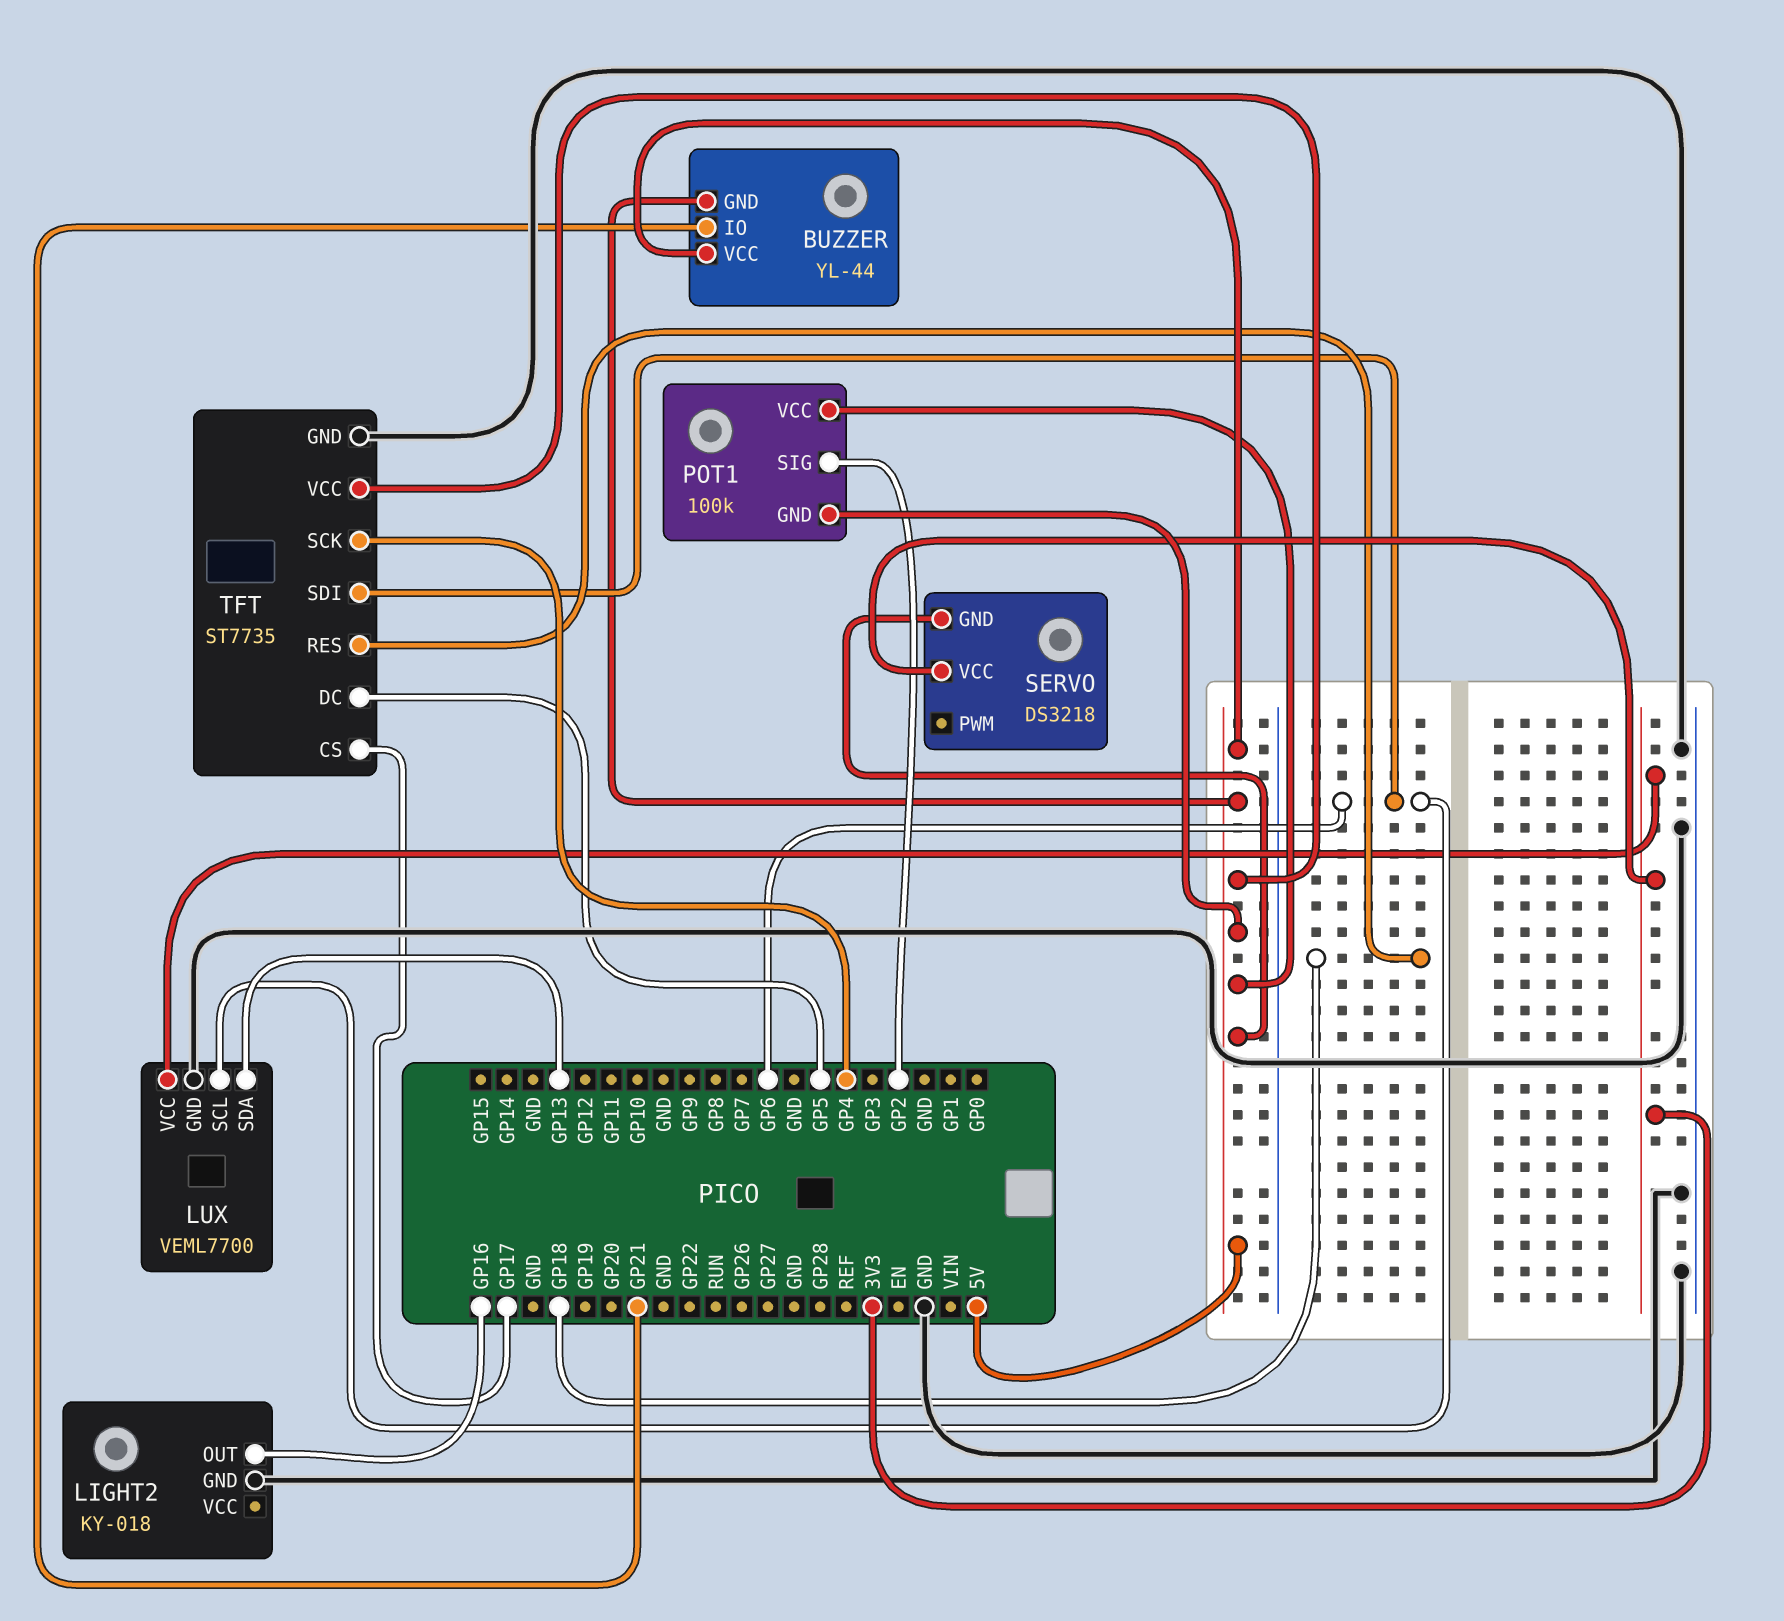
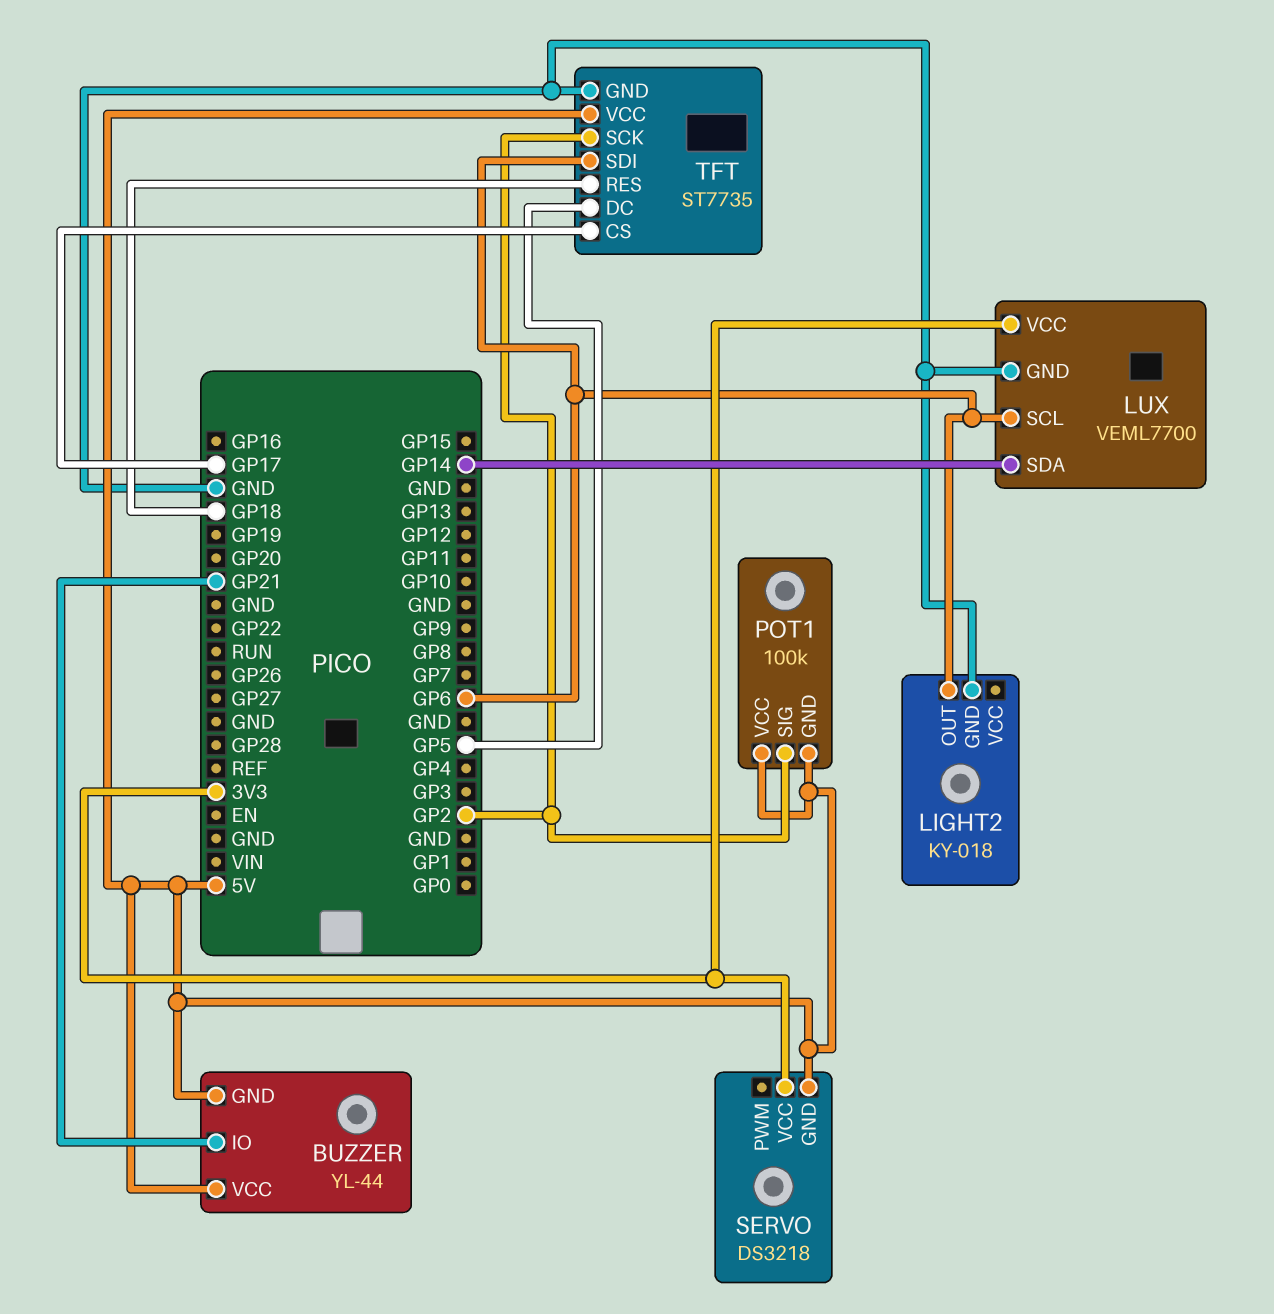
LIGHT2 pin OUT: GP16 -> GP6
LUX pin SDA: GP13 -> GP14
TFT pin SCK: GP4 -> GP2

